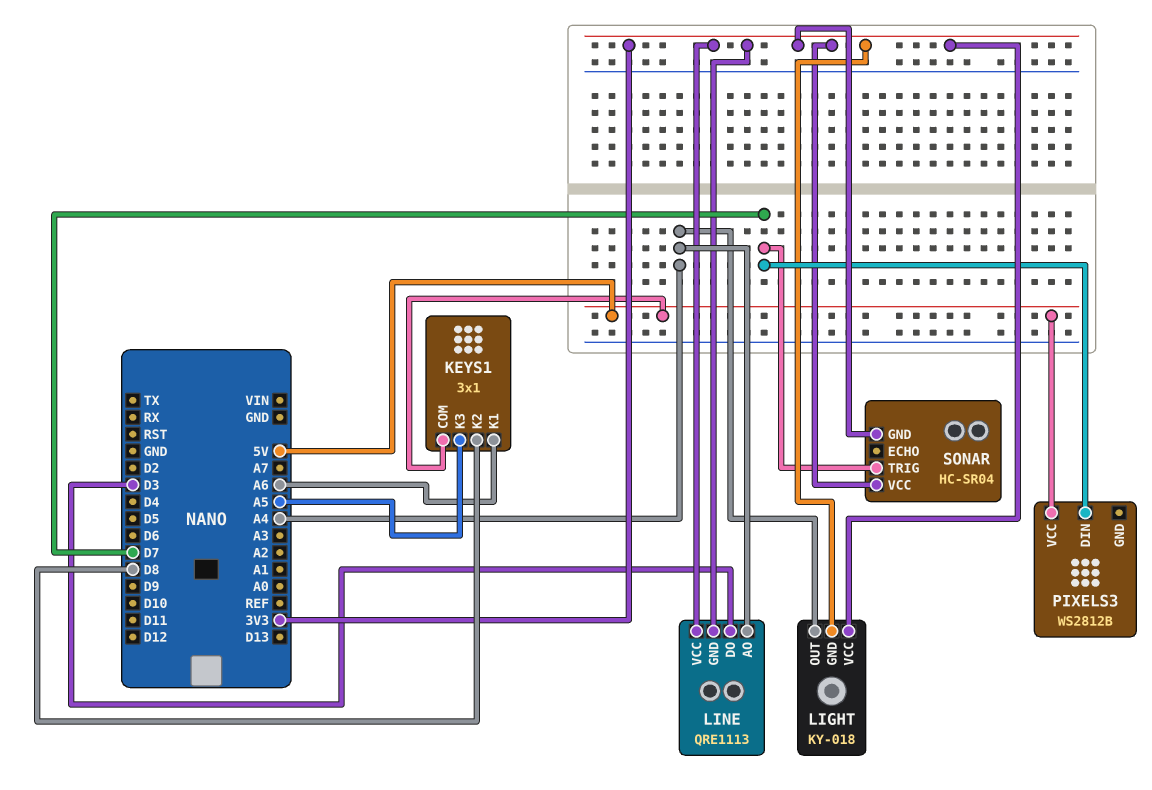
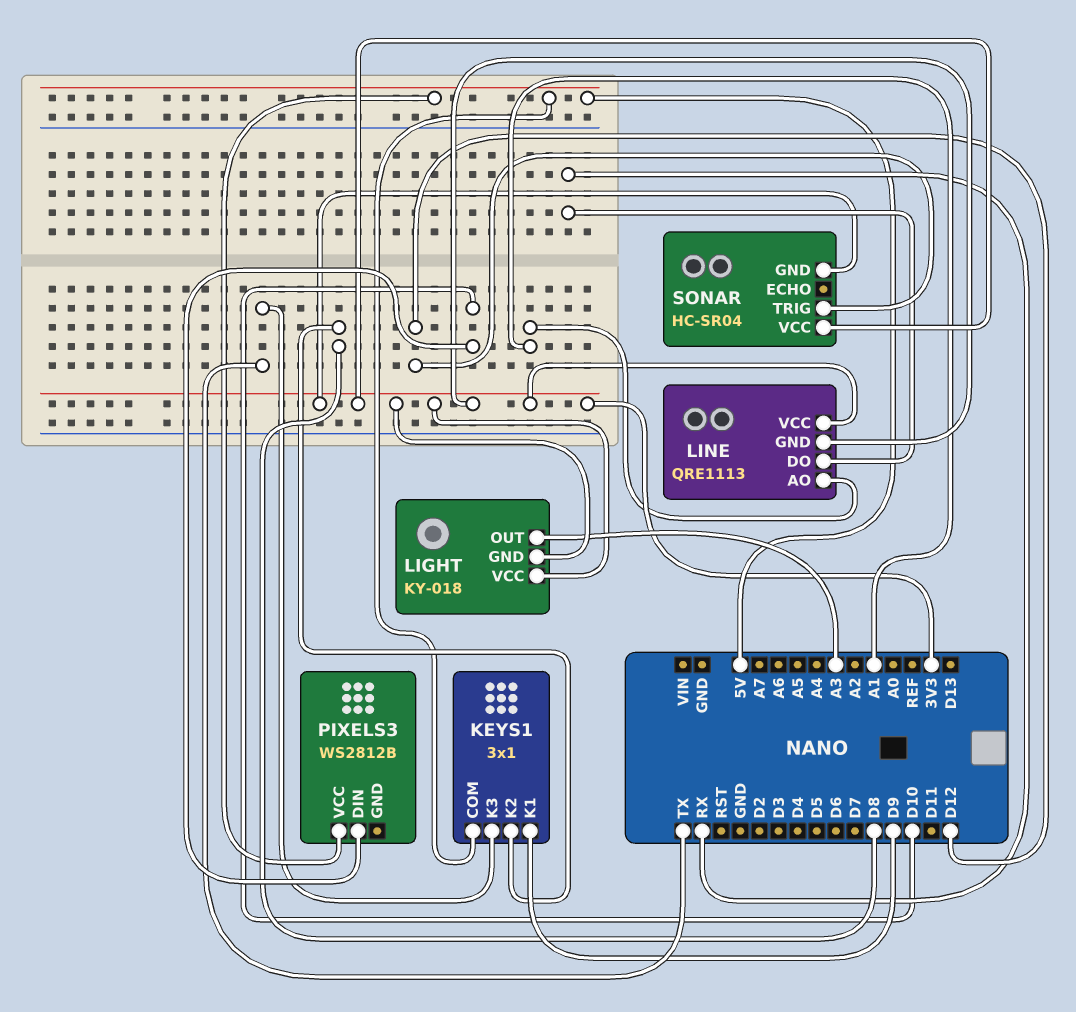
KEYS1 pin K1: A6 -> D9
KEYS1 pin K3: A5 -> TX
LIGHT pin OUT: A4 -> A3
LINE pin AO: A4 -> A1
LINE pin DO: D3 -> RX
PIXELS3 pin DIN: D7 -> D10
SONAR pin TRIG: D7 -> D12

